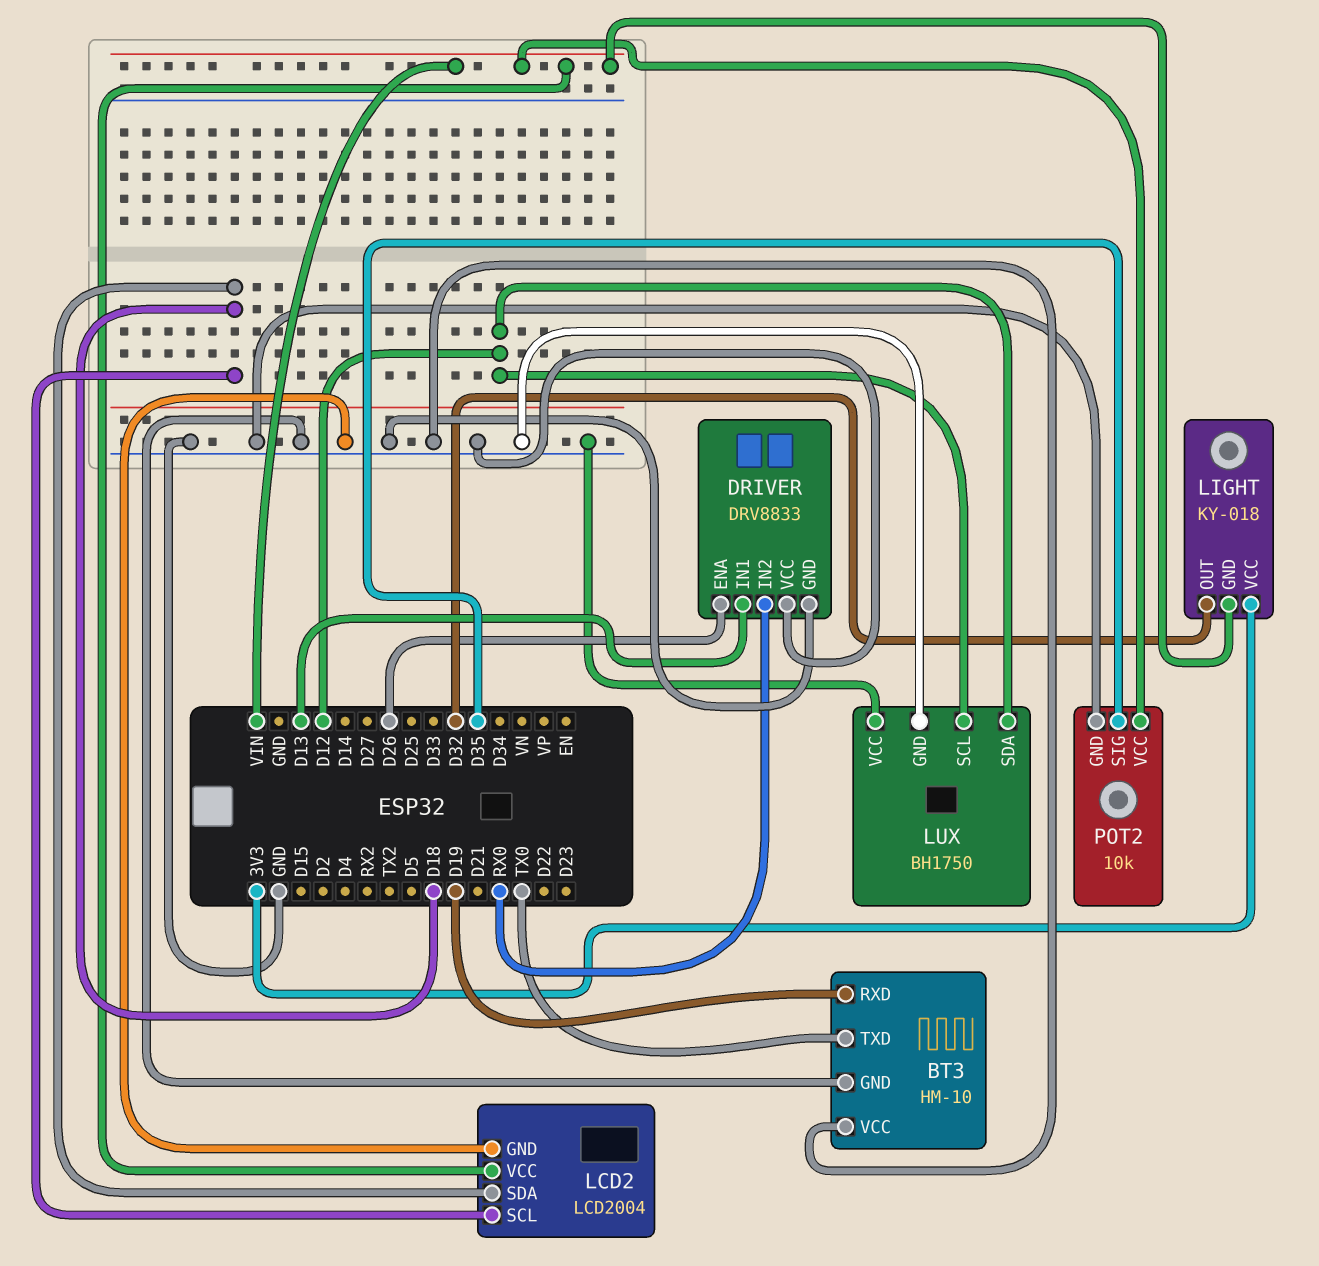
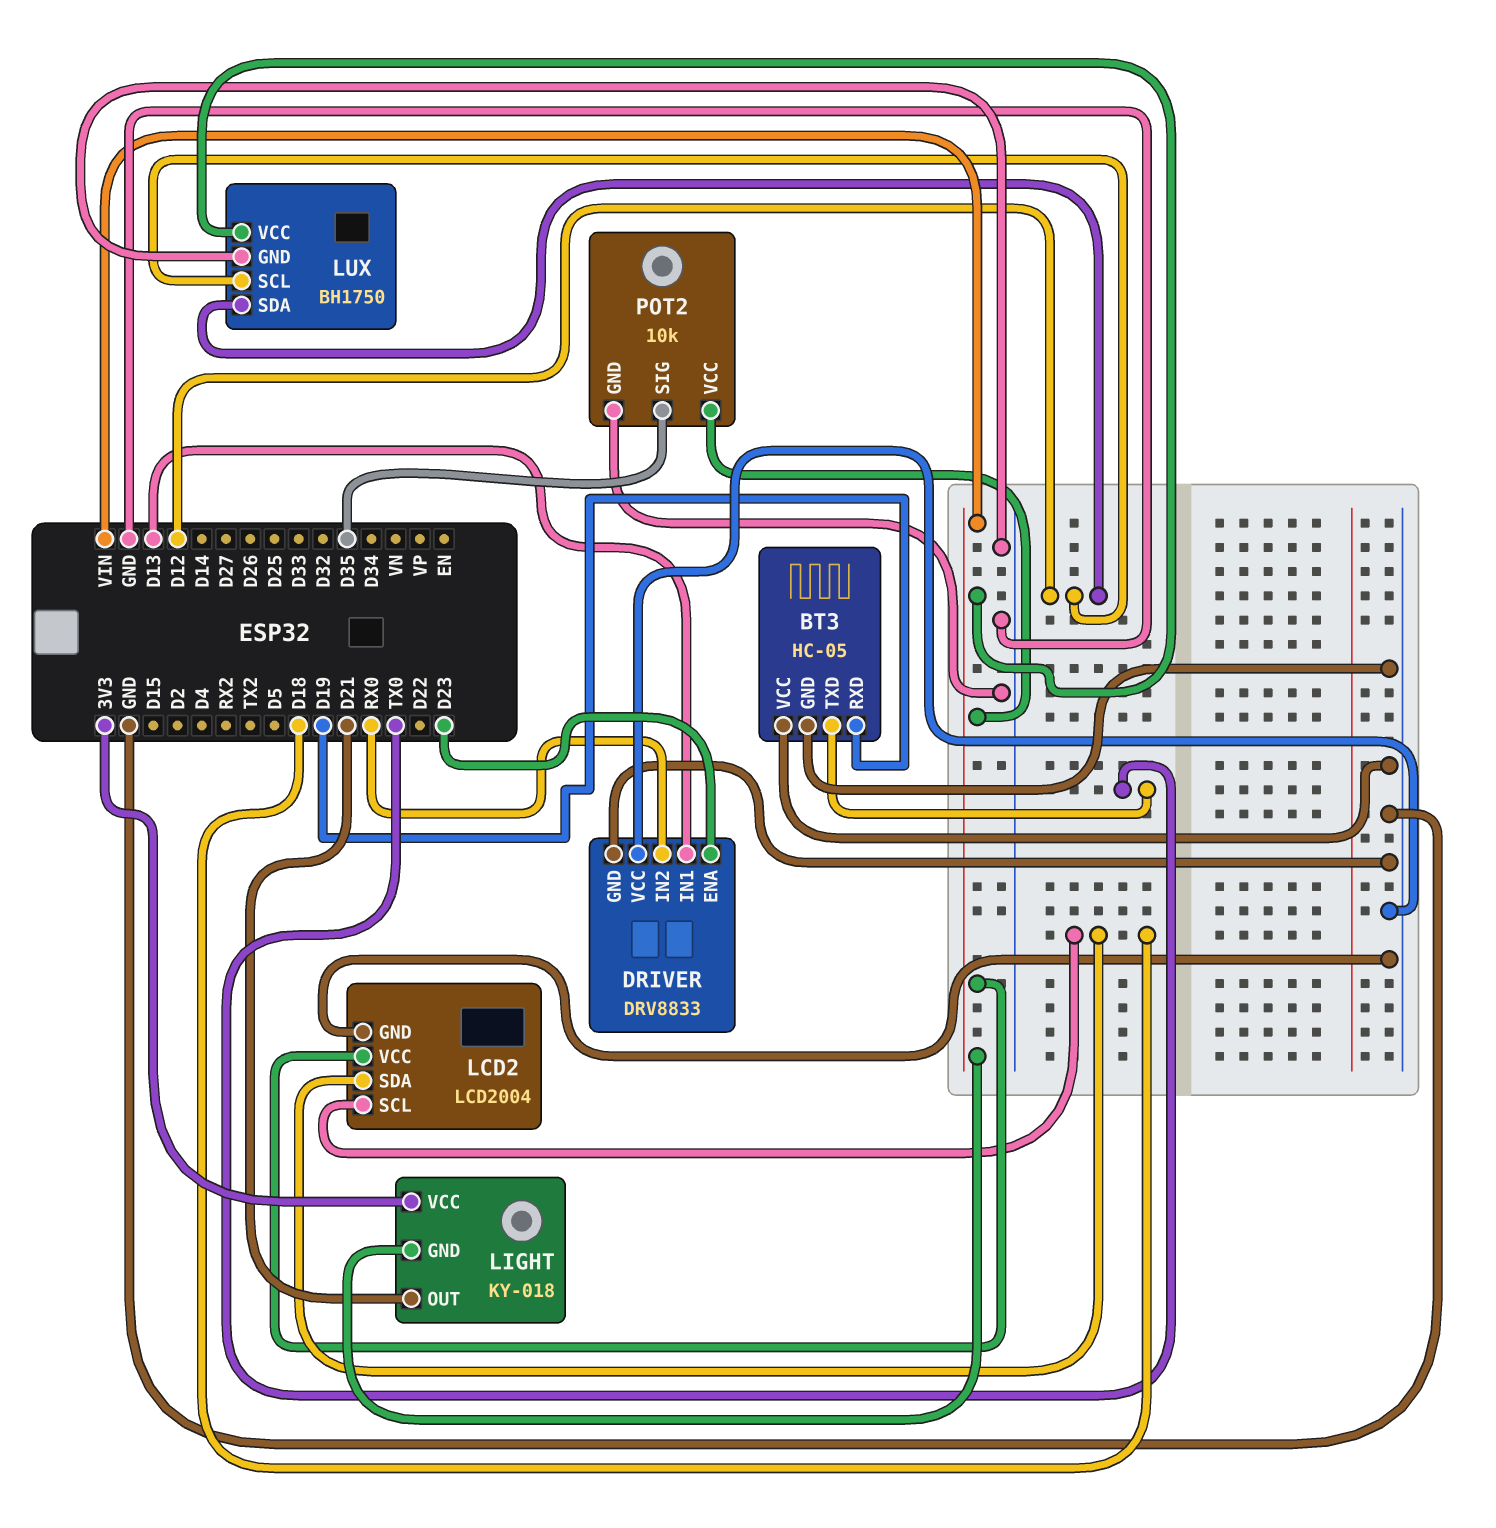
BT3: HM-10 -> HC-05
DRIVER pin ENA: D26 -> D23
LIGHT pin OUT: D32 -> D21
LUX pin VCC: GND -> VIN

